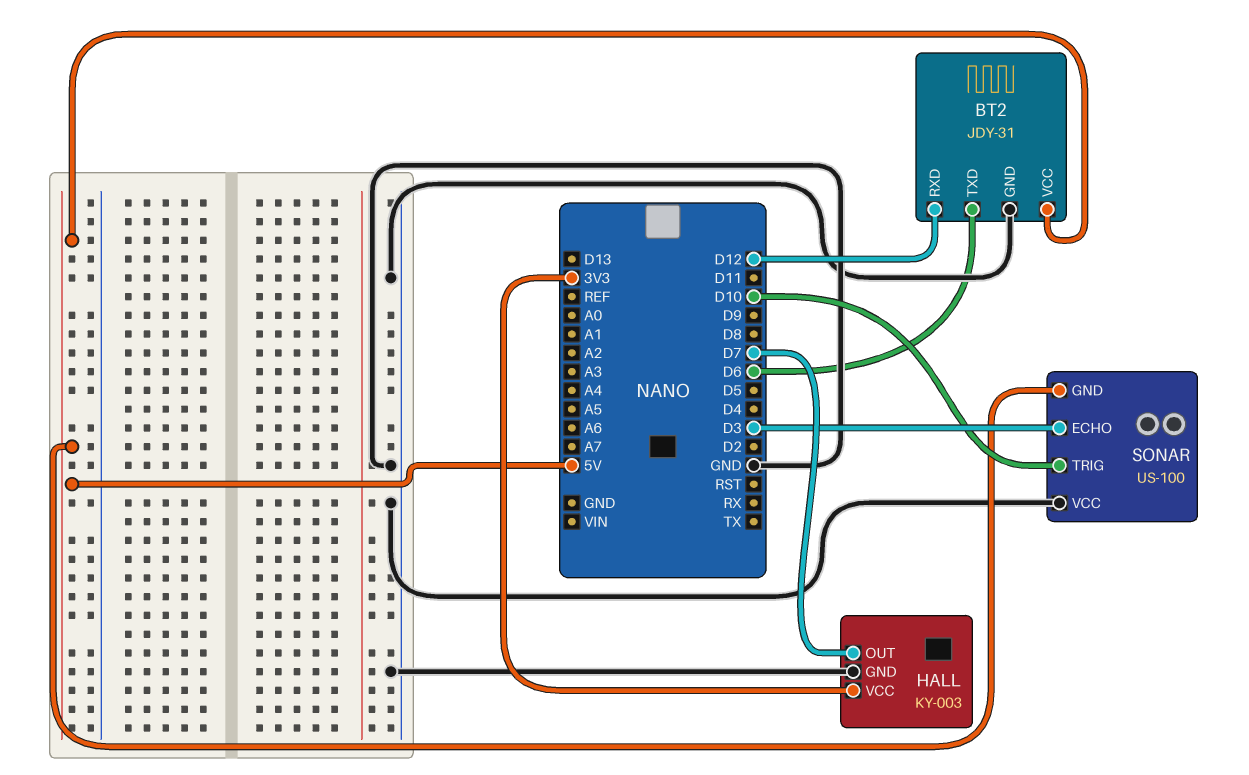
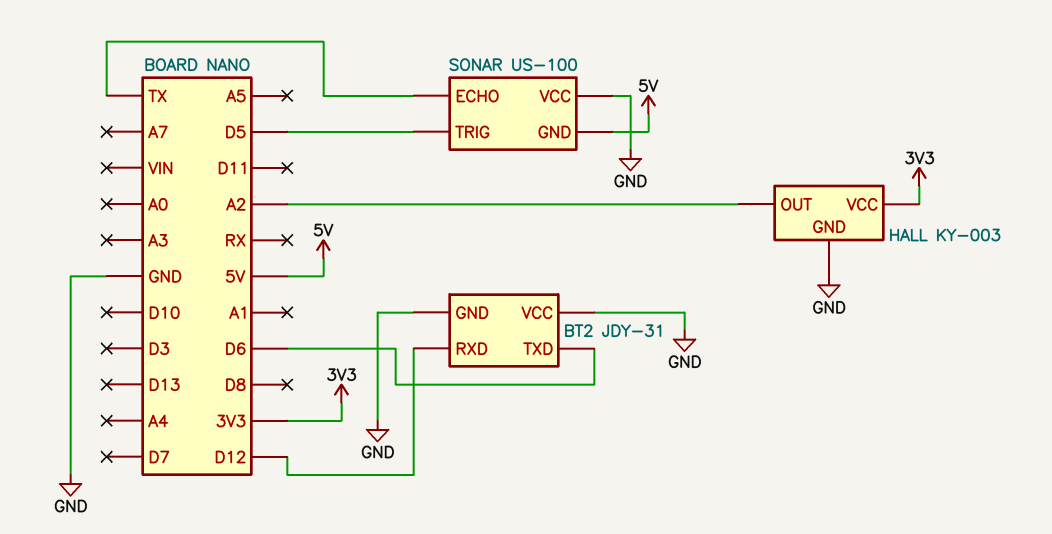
BT2 pin VCC: 5V -> GND
HALL pin OUT: D7 -> A2
SONAR pin ECHO: D3 -> TX
SONAR pin TRIG: D10 -> D5

